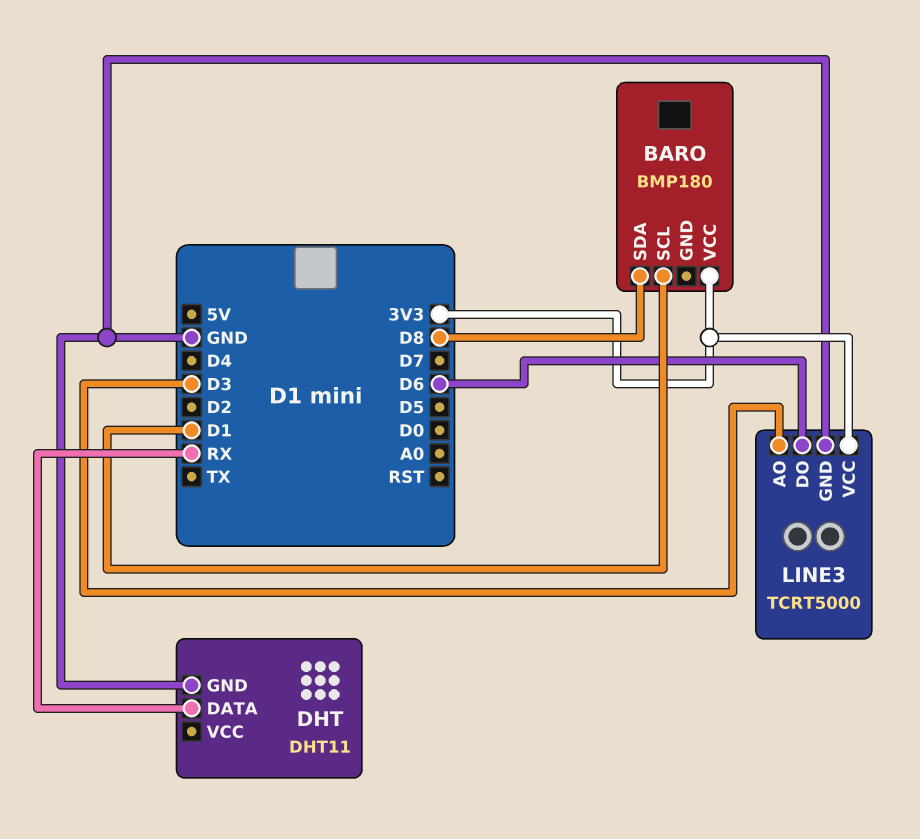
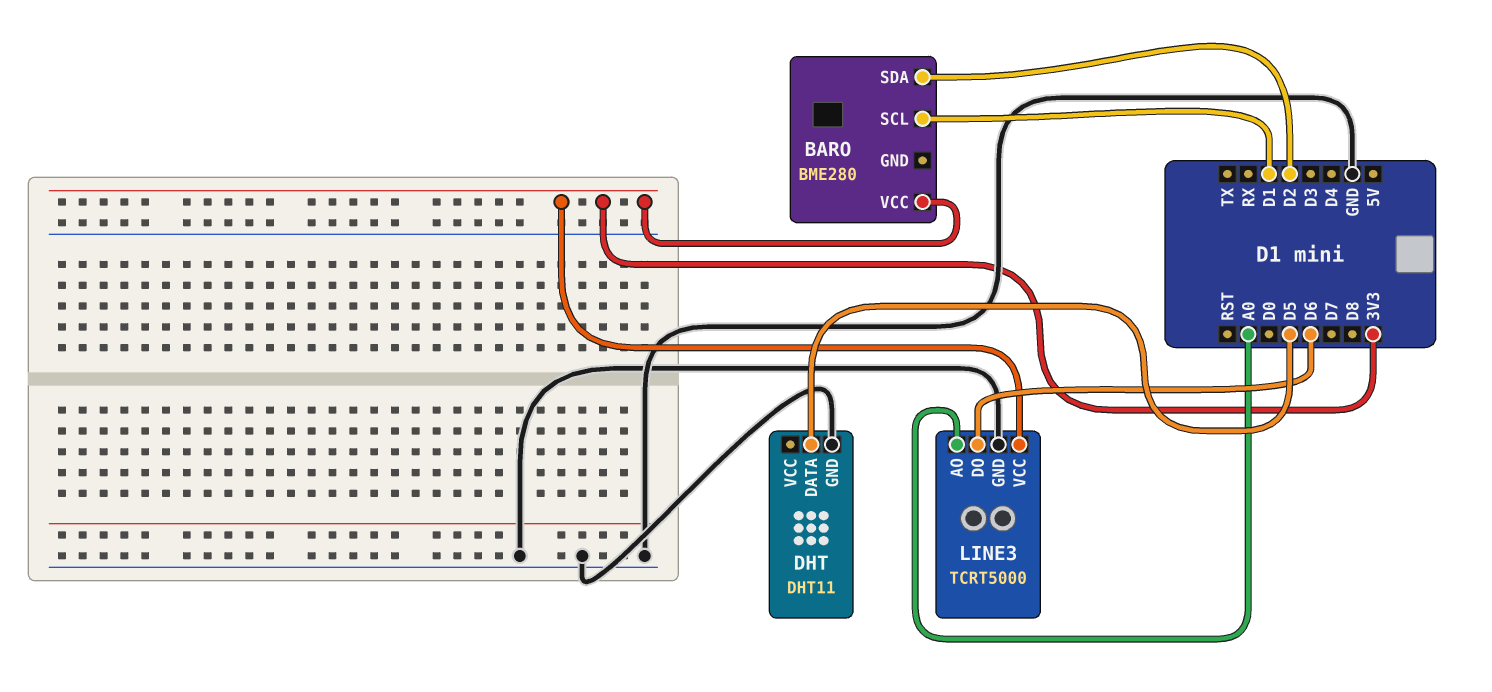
BARO: BMP180 -> BME280
BARO pin SDA: D8 -> D2
DHT pin DATA: RX -> D5
LINE3 pin AO: D3 -> A0

